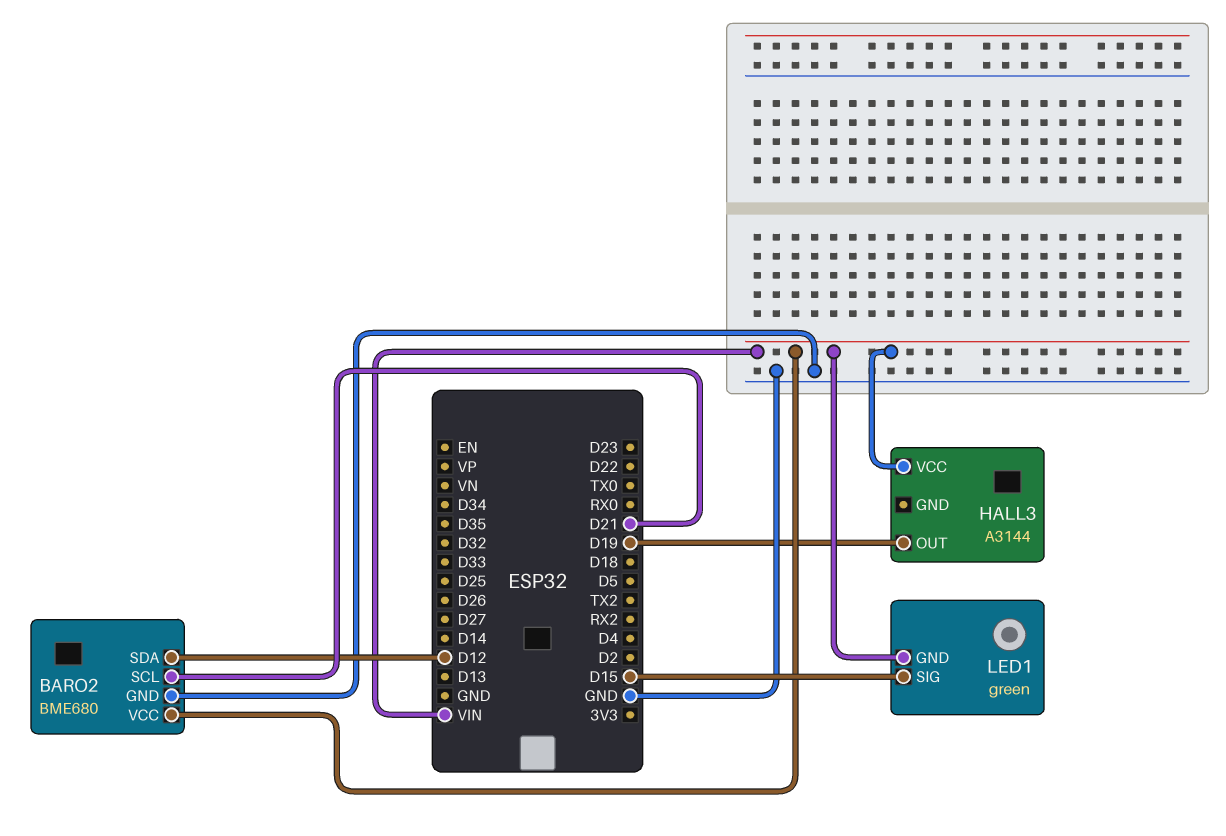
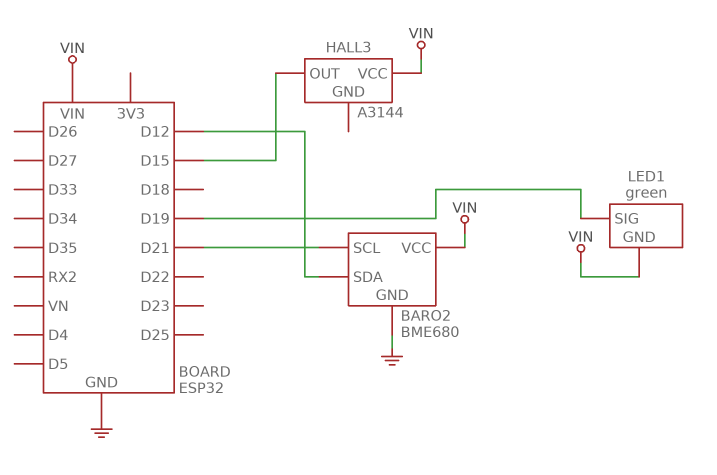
HALL3 pin OUT: D19 -> D15
LED1 pin SIG: D15 -> D19

